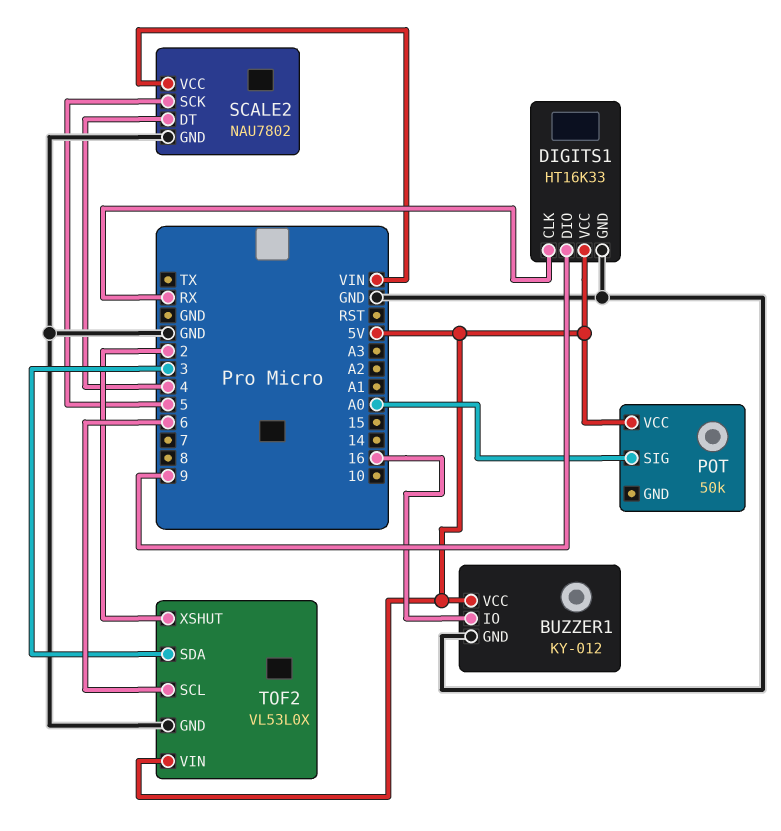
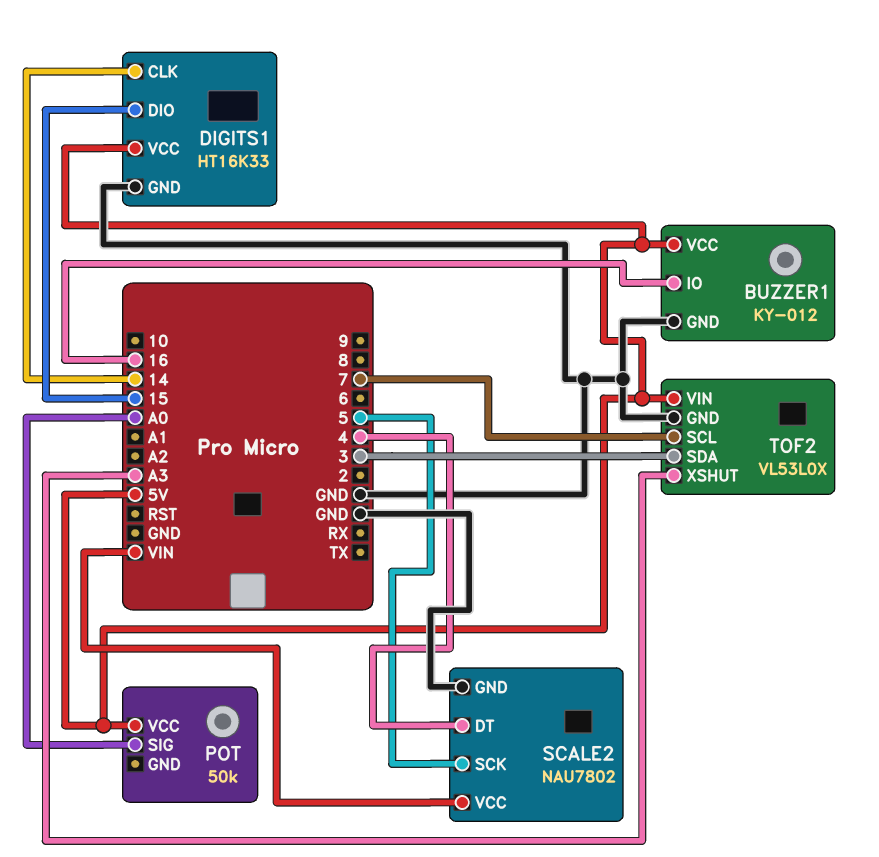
DIGITS1 pin CLK: RX -> 14
DIGITS1 pin DIO: 9 -> 15
TOF2 pin SCL: 6 -> 7
TOF2 pin XSHUT: 2 -> A3

